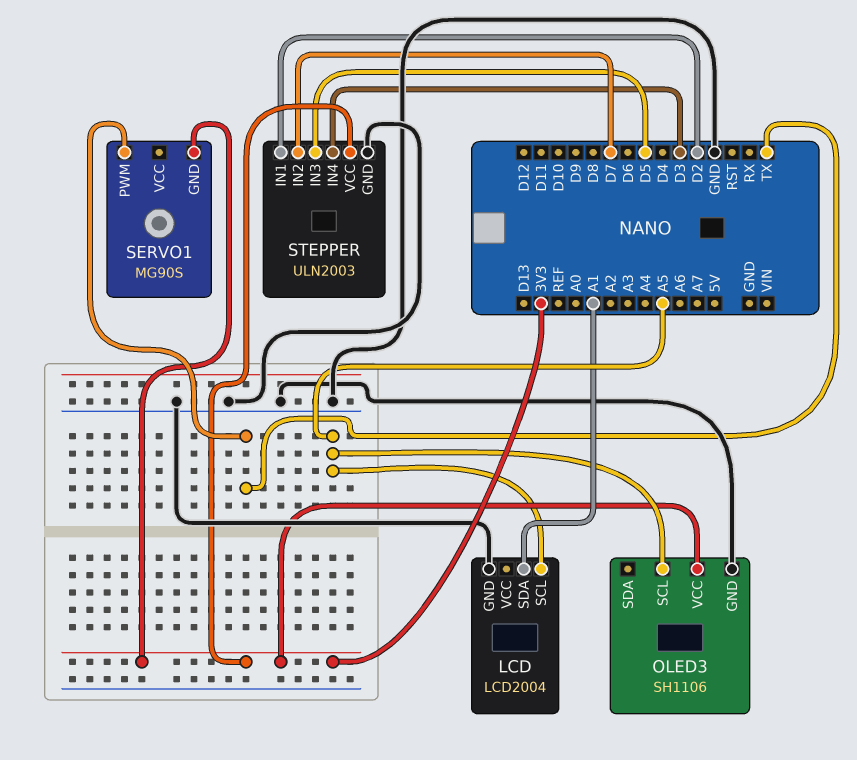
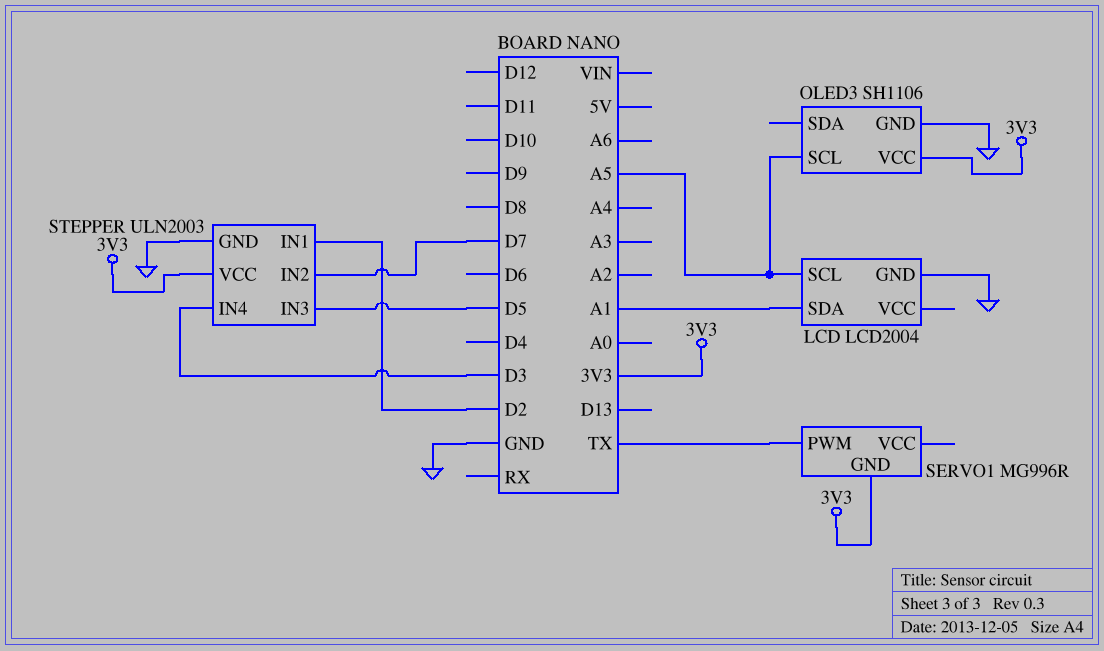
SERVO1: MG90S -> MG996R

